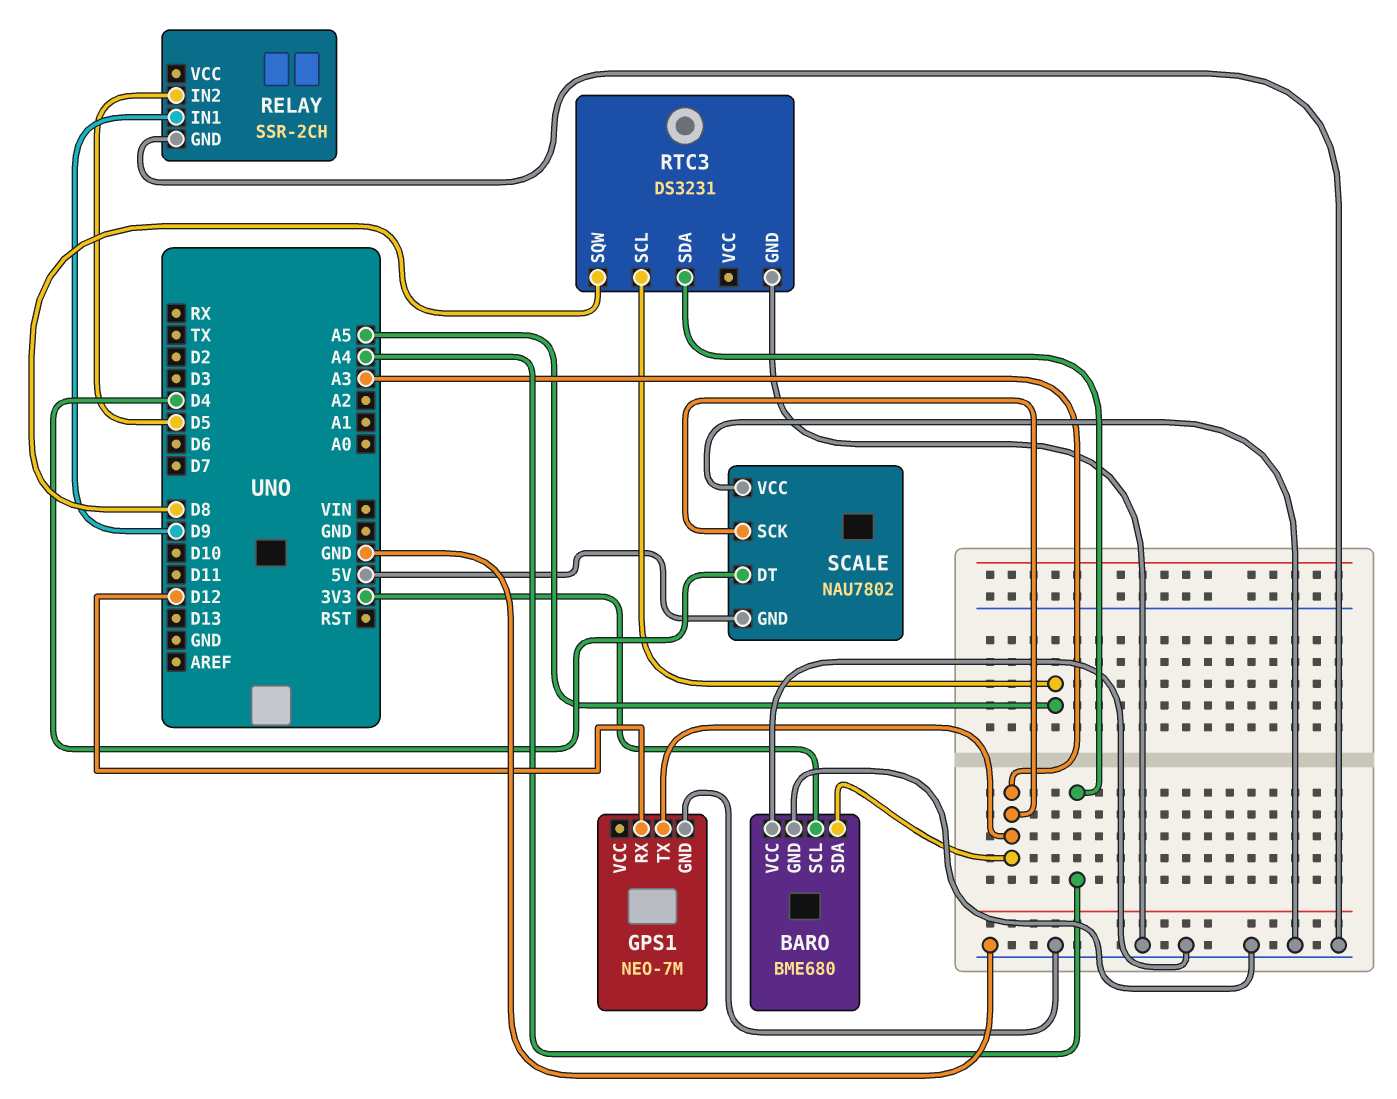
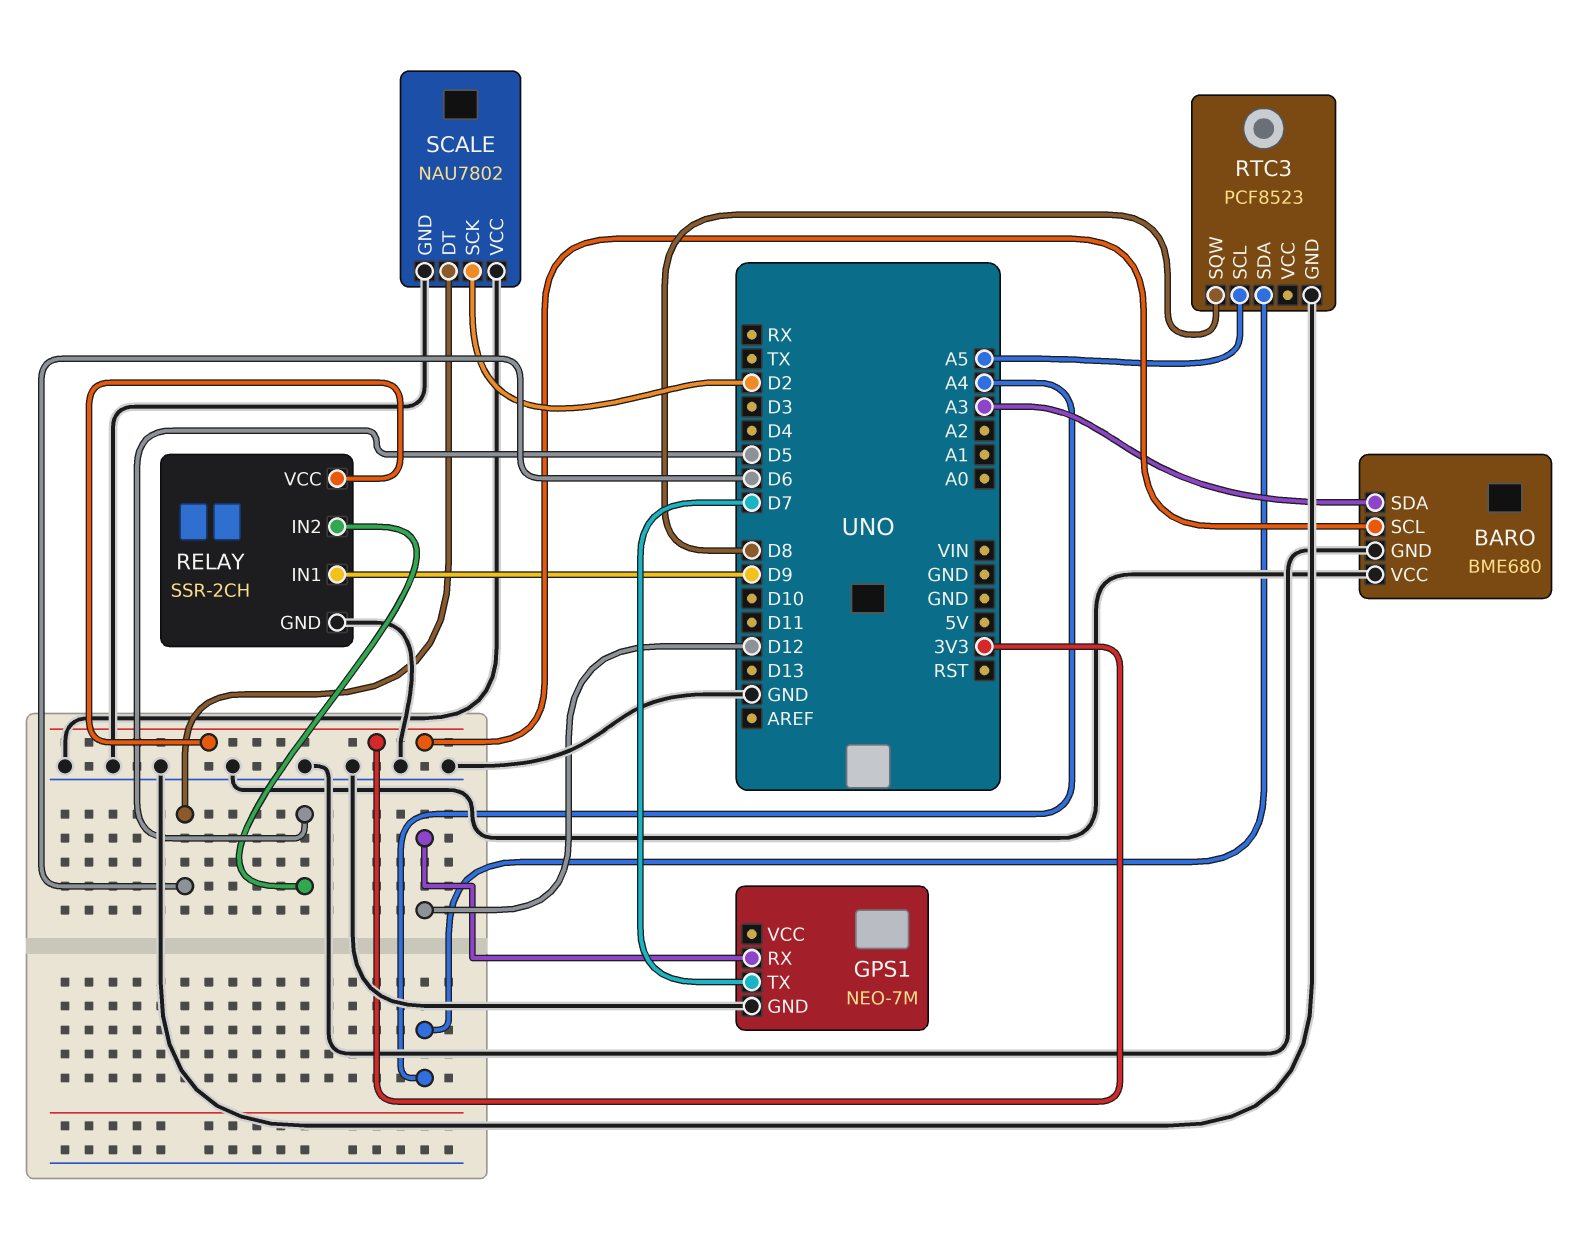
GPS1 pin TX: A3 -> D7
RELAY pin VCC: none -> 3V3
RTC3: DS3231 -> PCF8523
SCALE pin DT: D4 -> D6
SCALE pin GND: 5V -> GND
SCALE pin SCK: A3 -> D2

